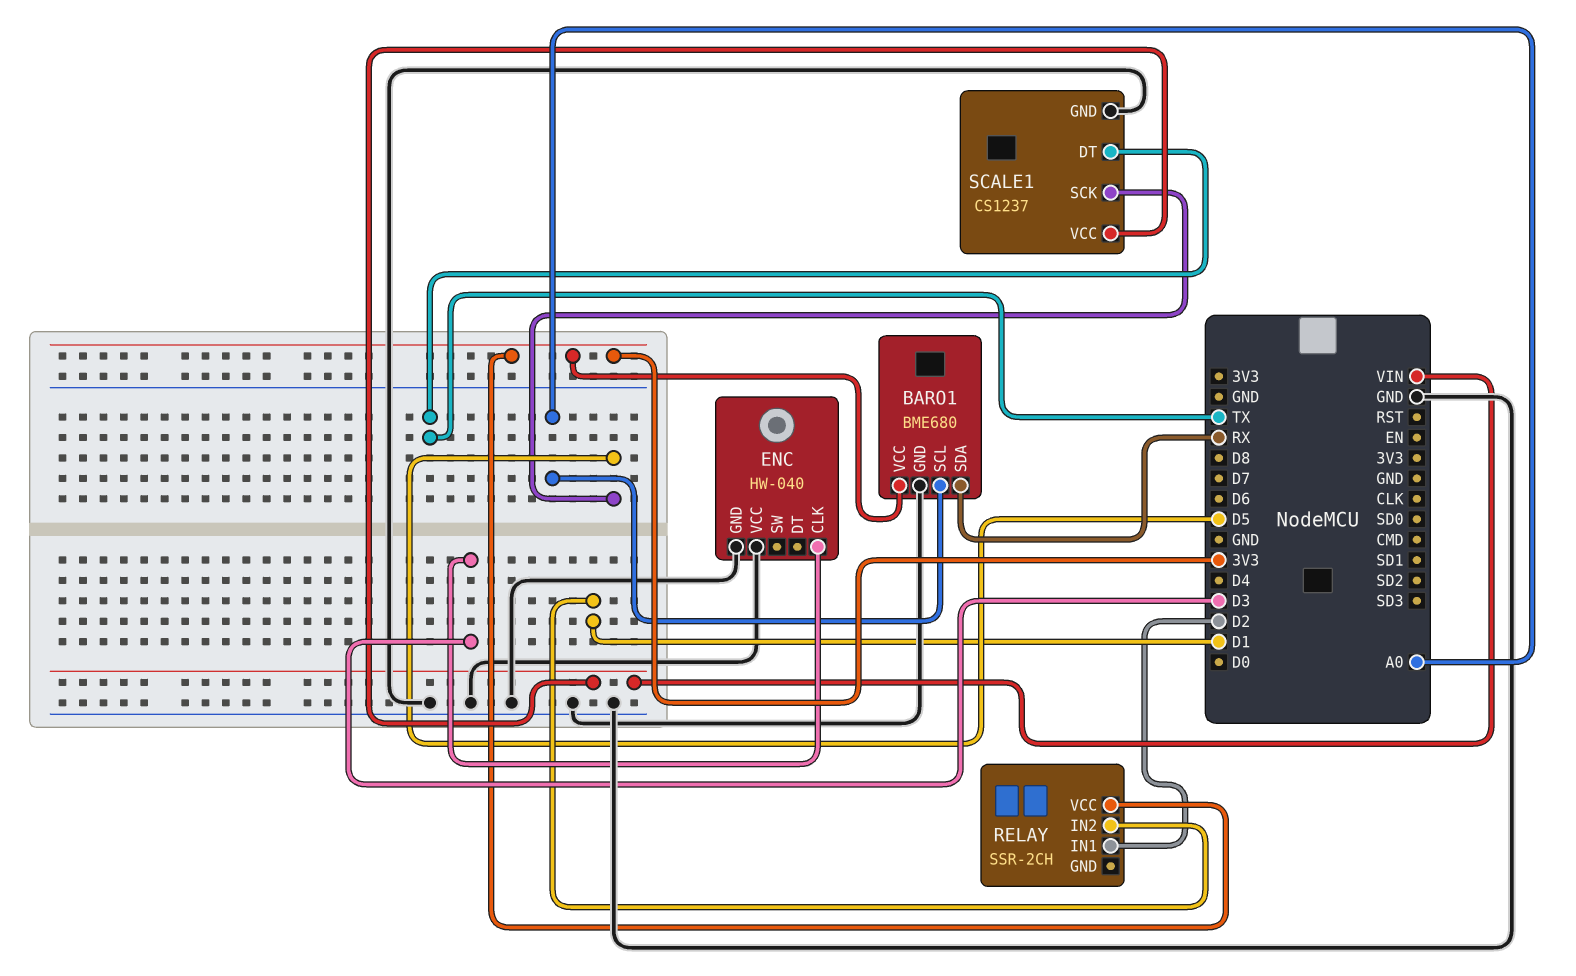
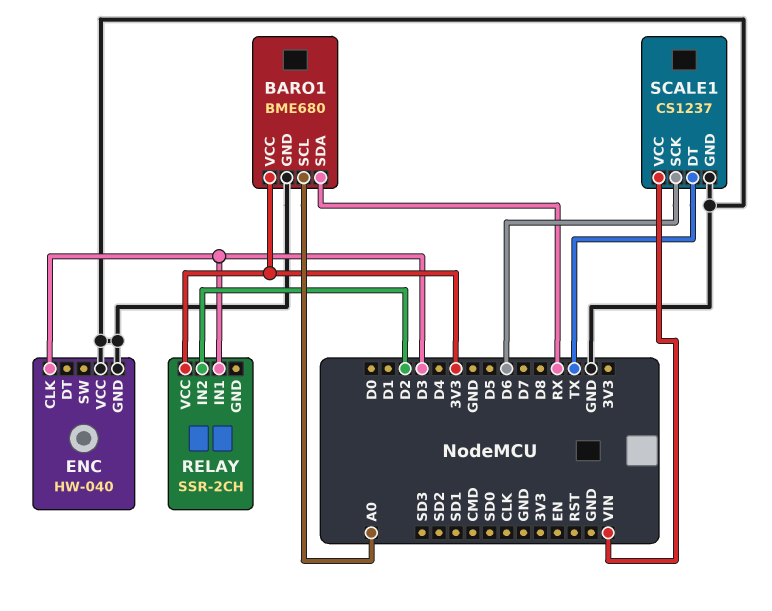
RELAY pin IN1: D2 -> D3
RELAY pin IN2: D1 -> D2
SCALE1 pin SCK: D5 -> D6

